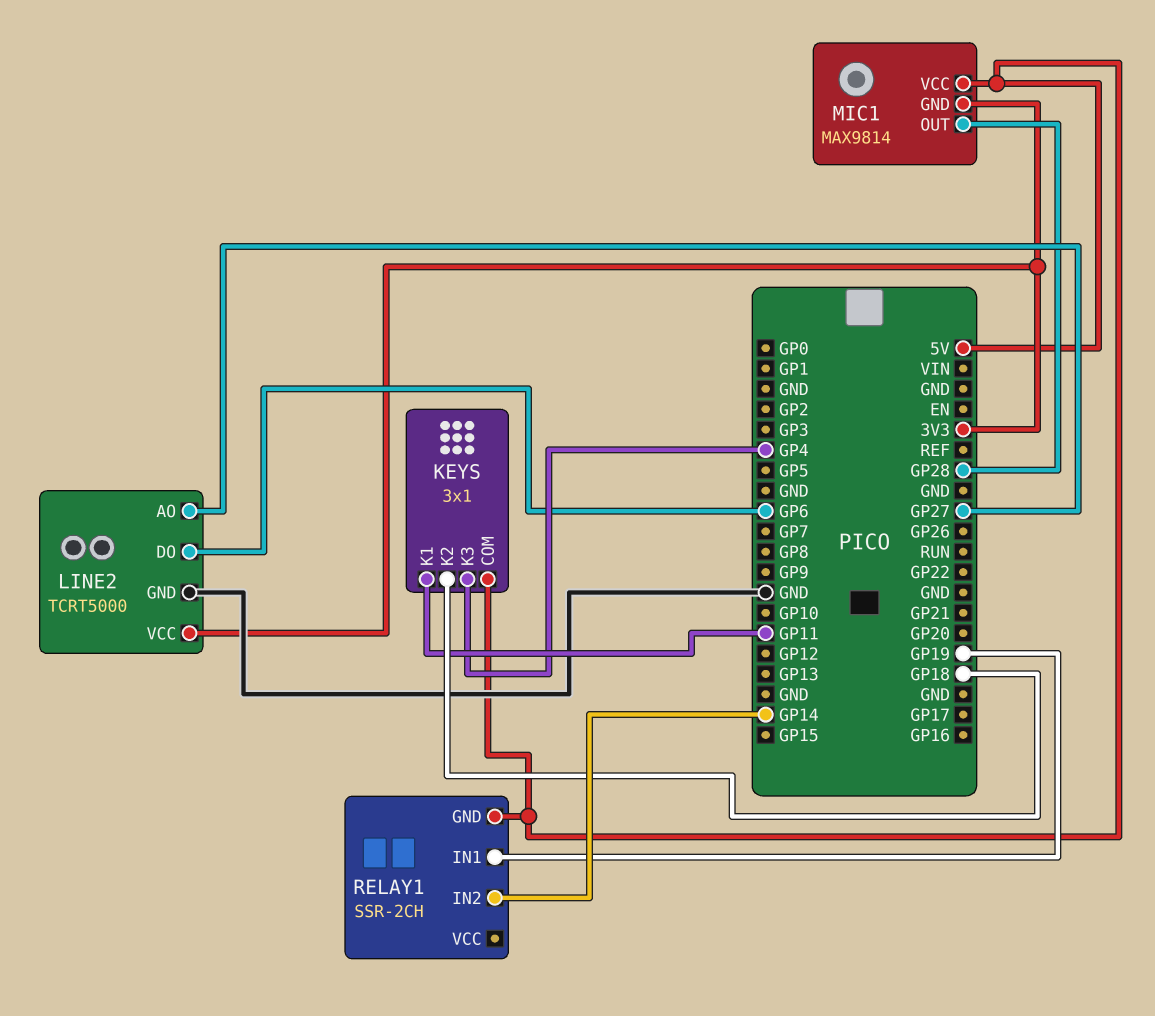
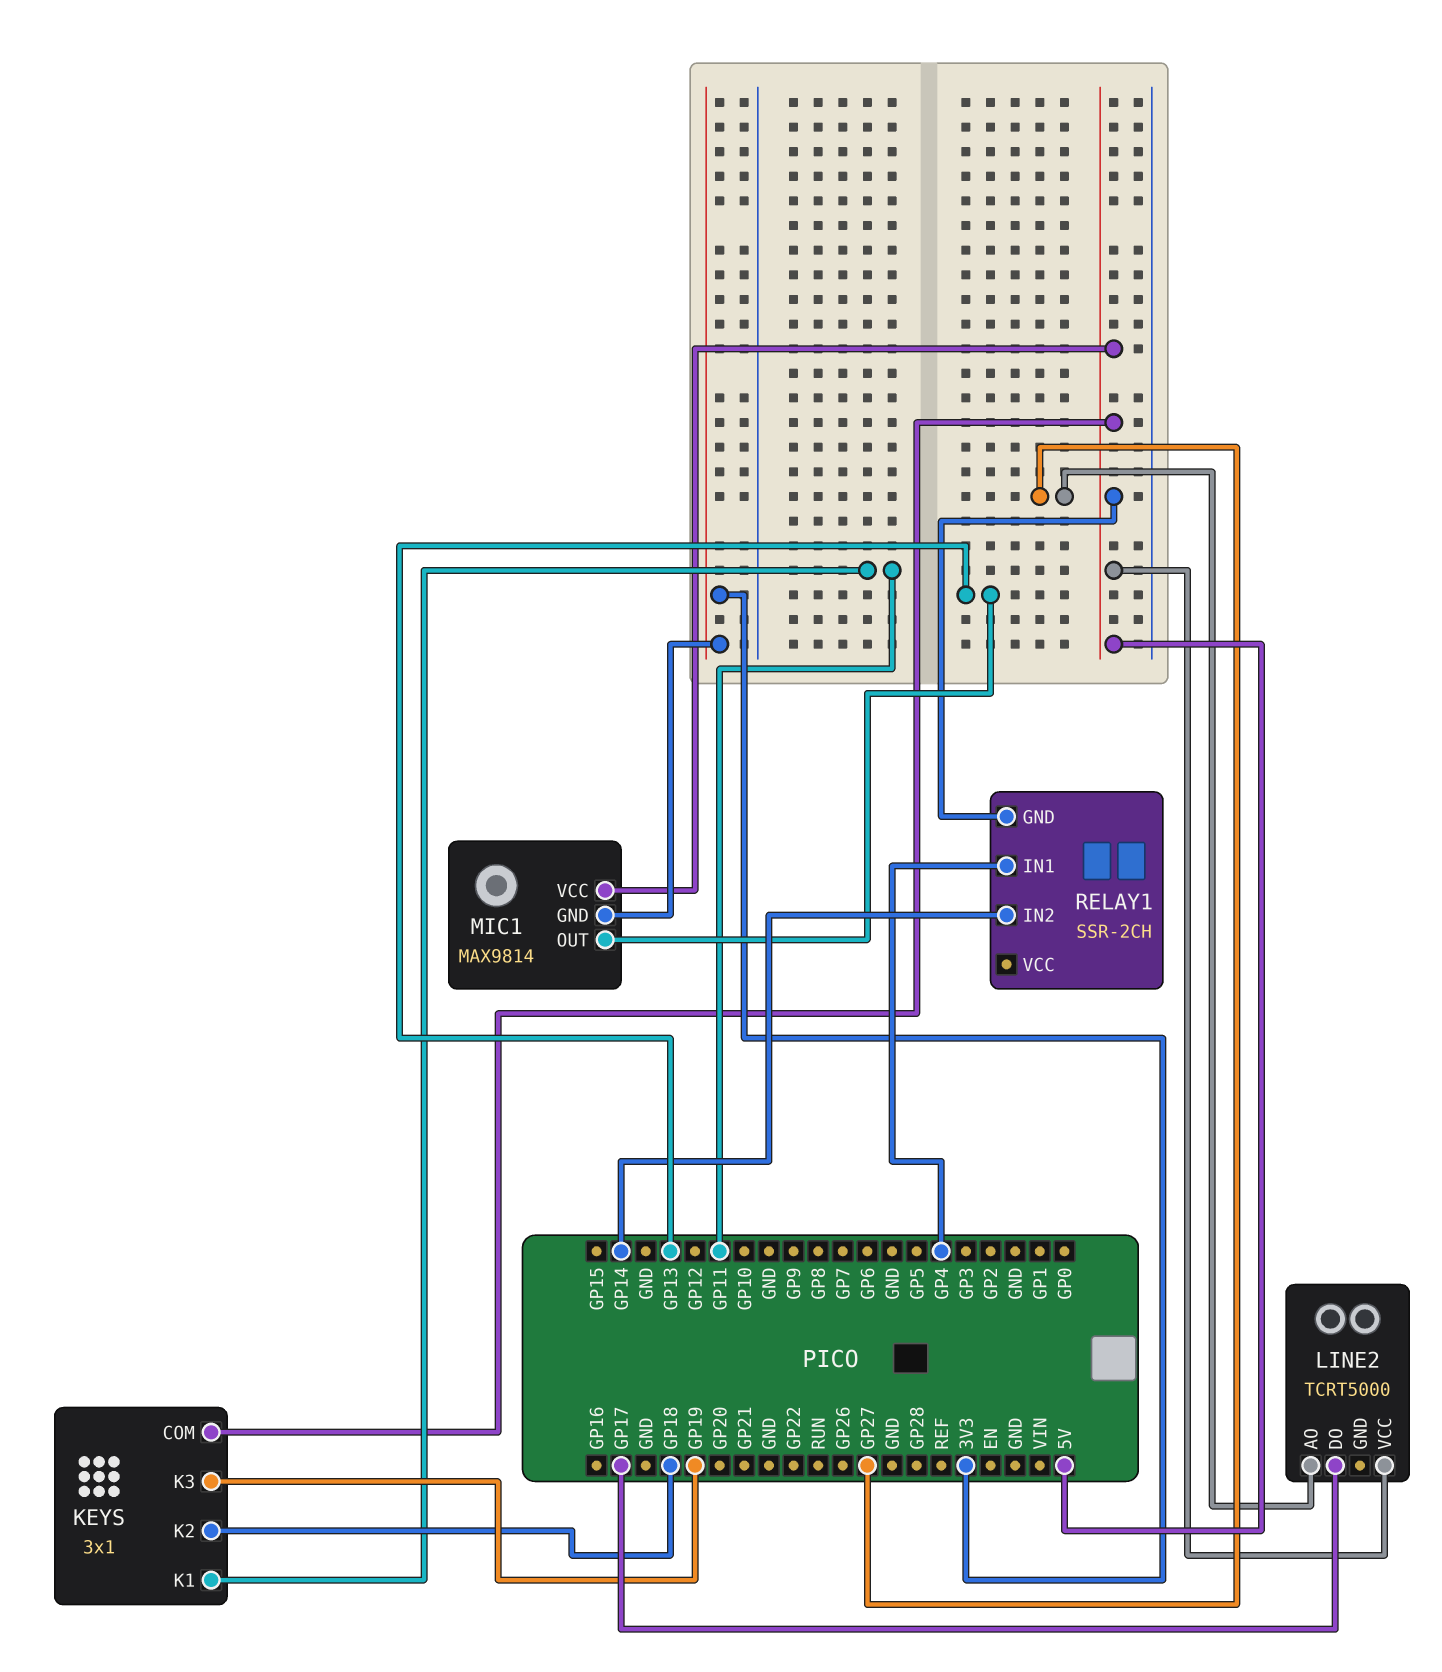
KEYS pin K3: GP4 -> GP19
LINE2 pin DO: GP6 -> GP17
LINE2 pin GND: GND -> none
LINE2 pin VCC: 3V3 -> 5V
MIC1 pin OUT: GP28 -> GP13
RELAY1 pin IN1: GP19 -> GP4

